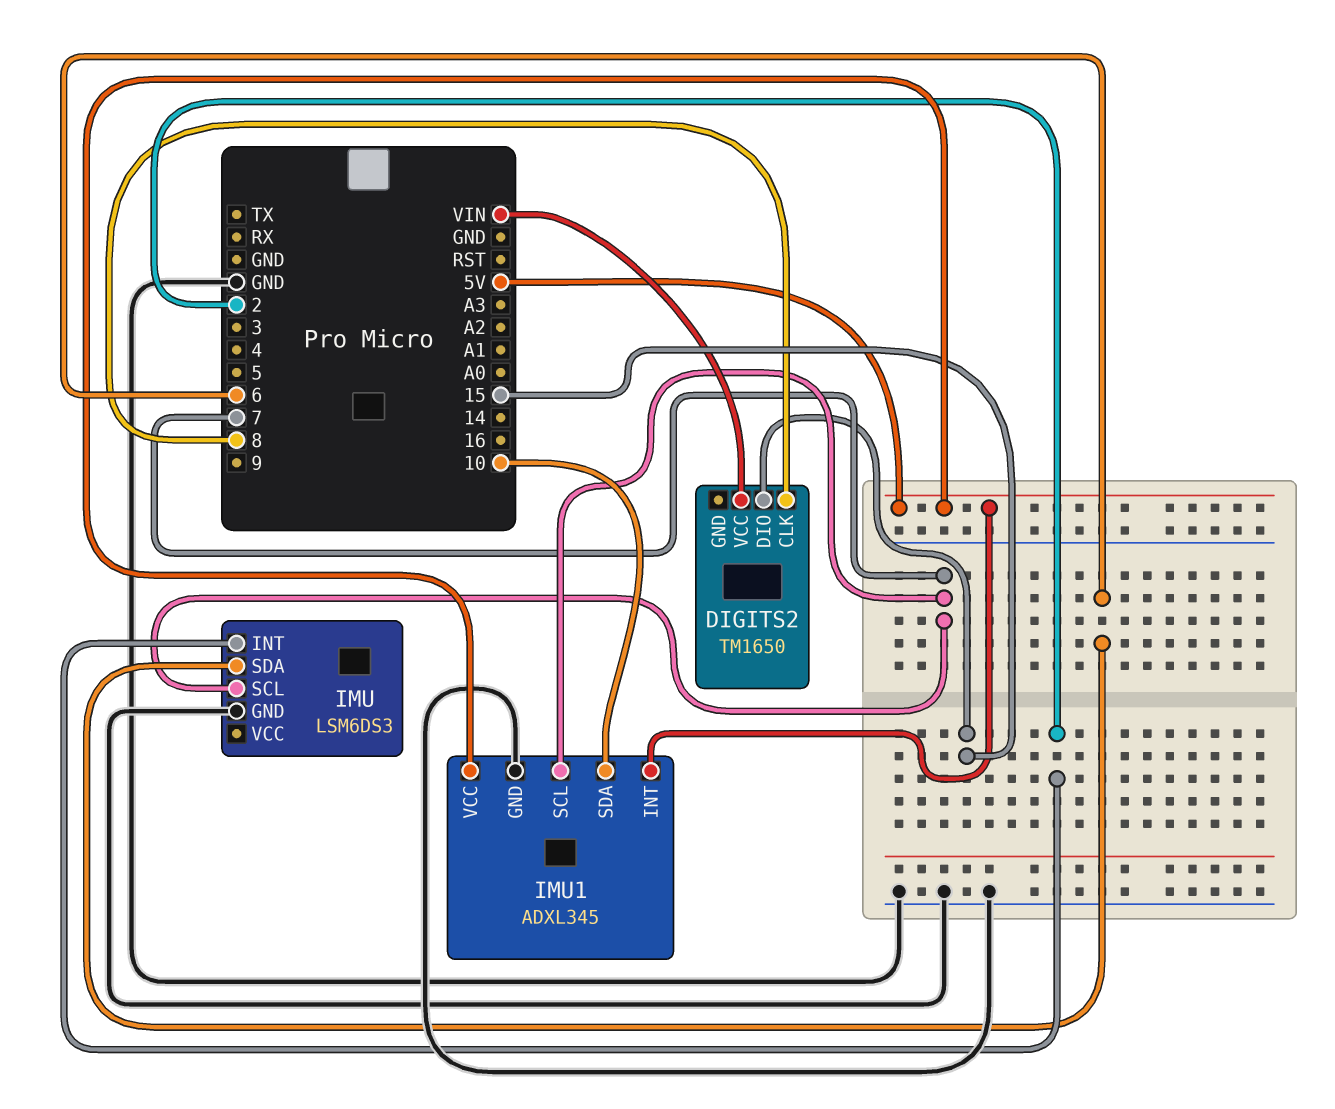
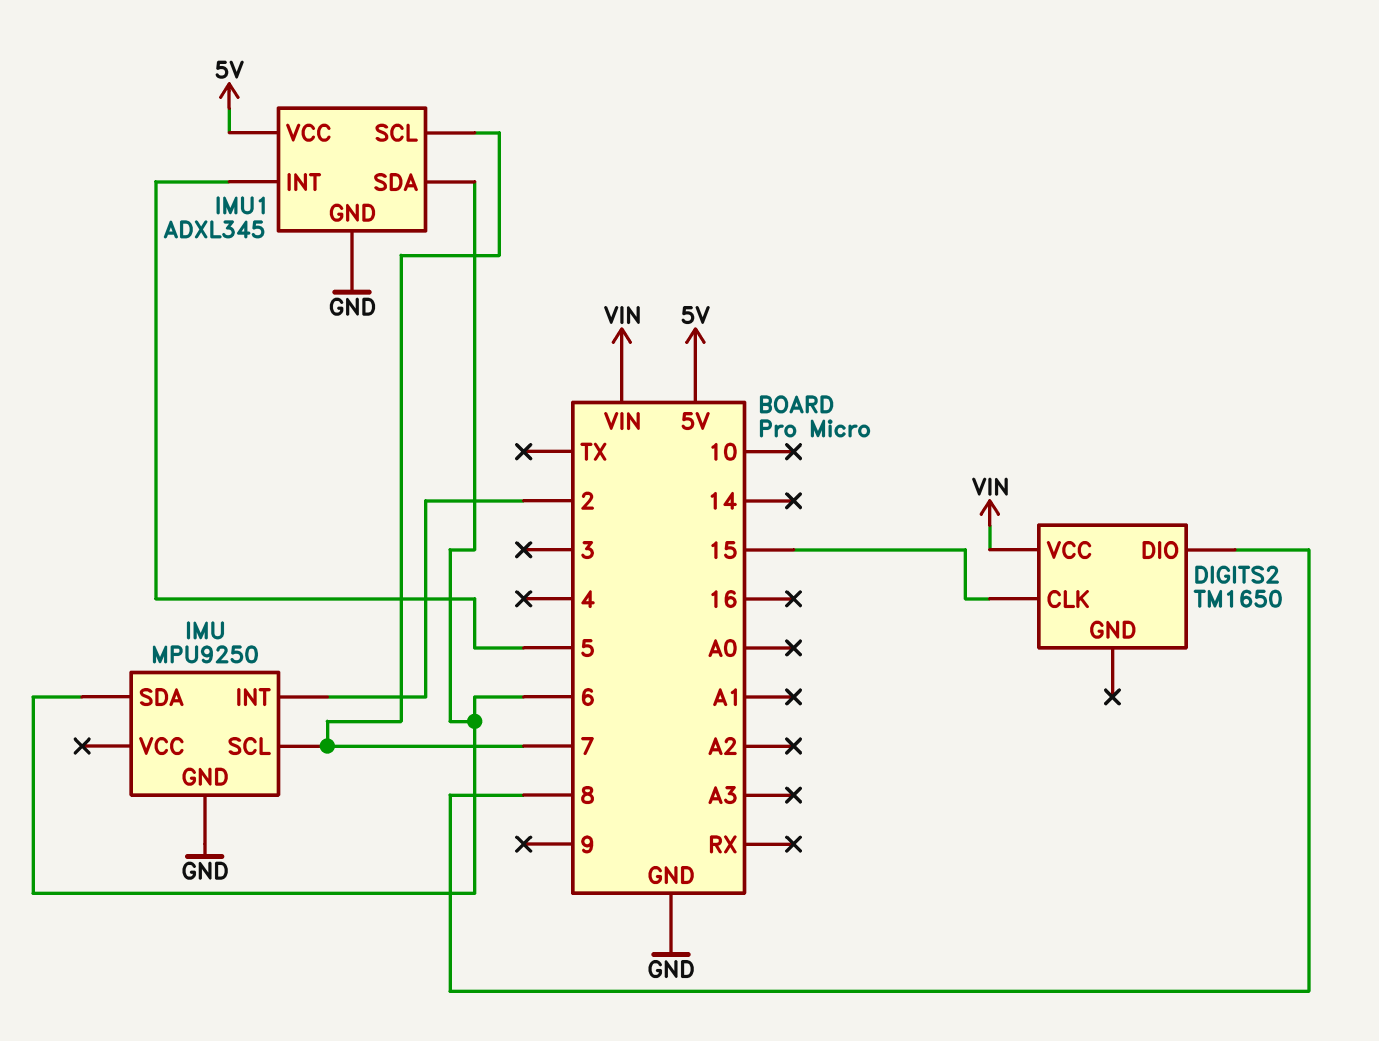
DIGITS2 pin CLK: 8 -> 15
DIGITS2 pin DIO: 15 -> 8
IMU: LSM6DS3 -> MPU9250
IMU1 pin INT: 5V -> 5
IMU1 pin SDA: 10 -> 6

